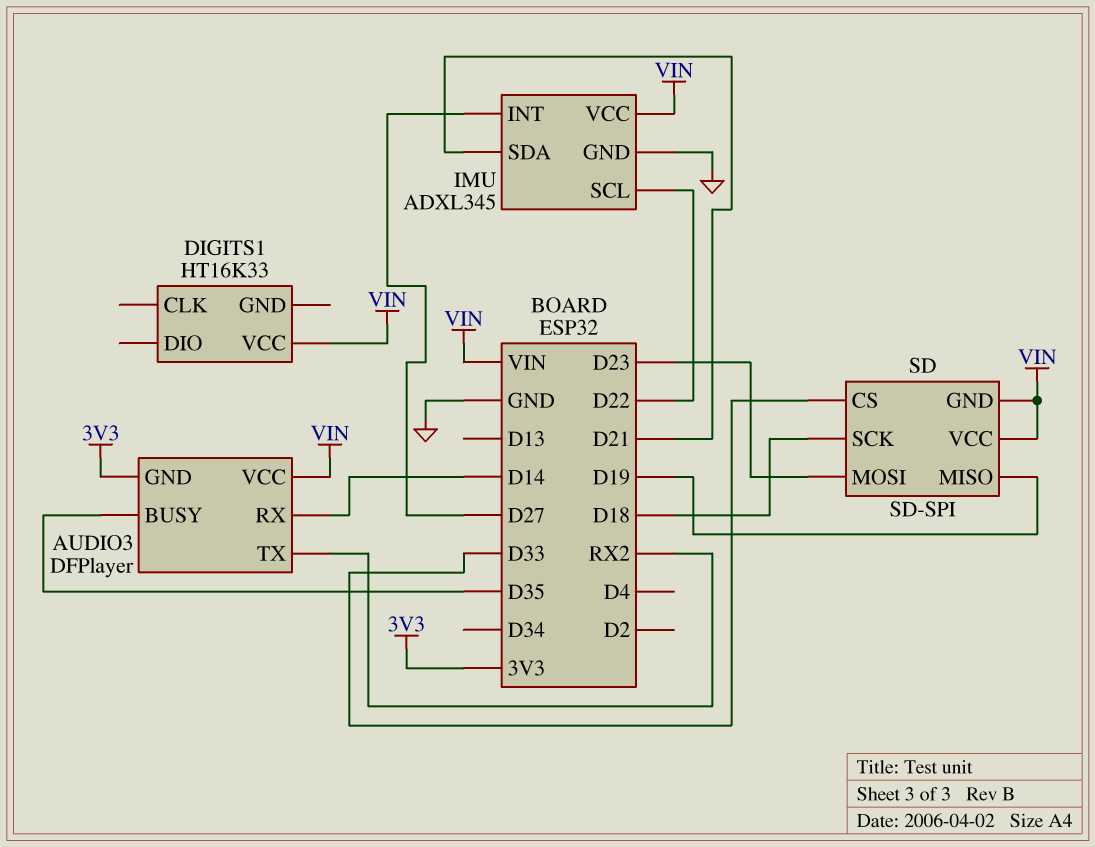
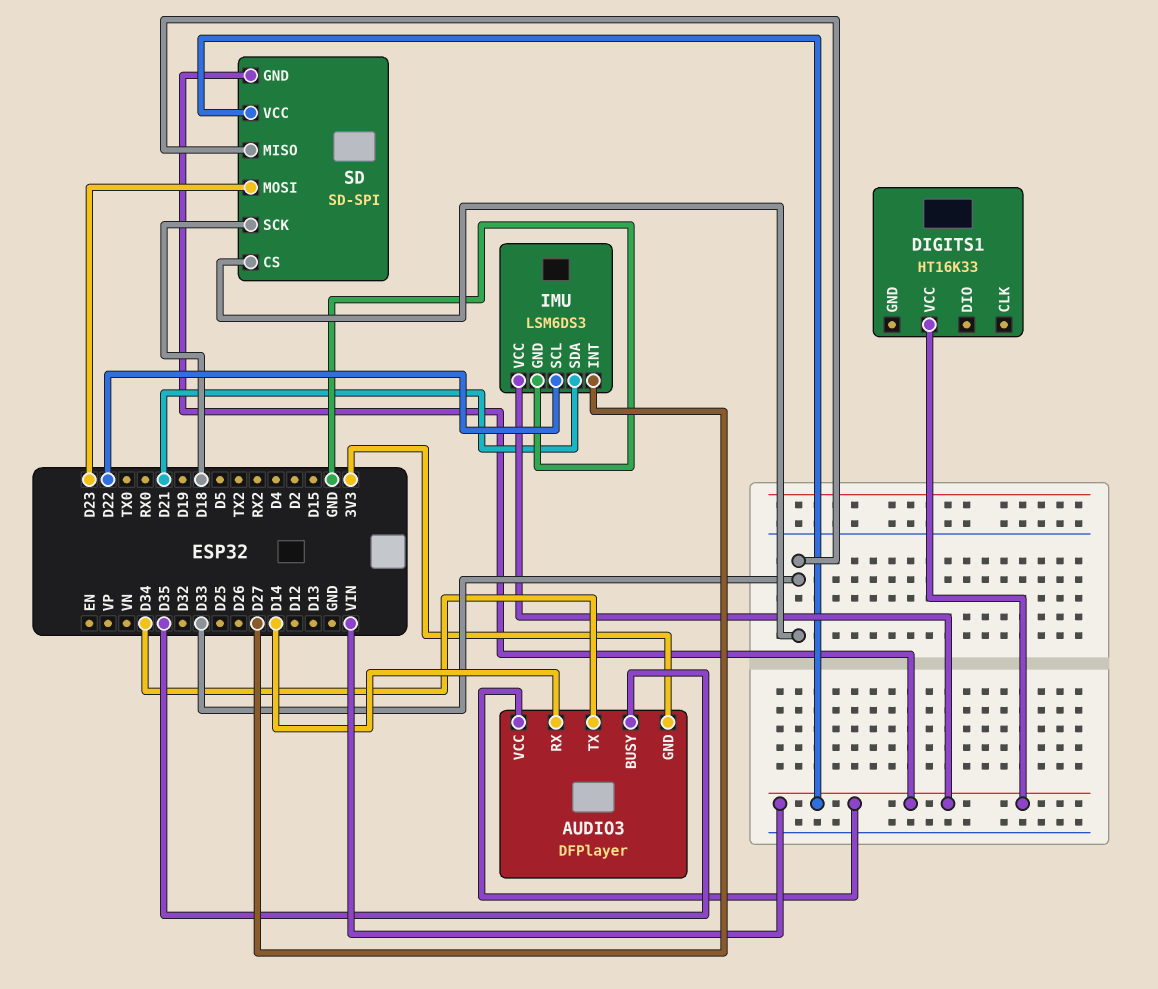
AUDIO3 pin TX: RX2 -> D34
IMU: ADXL345 -> LSM6DS3
SD pin MISO: D19 -> D33

